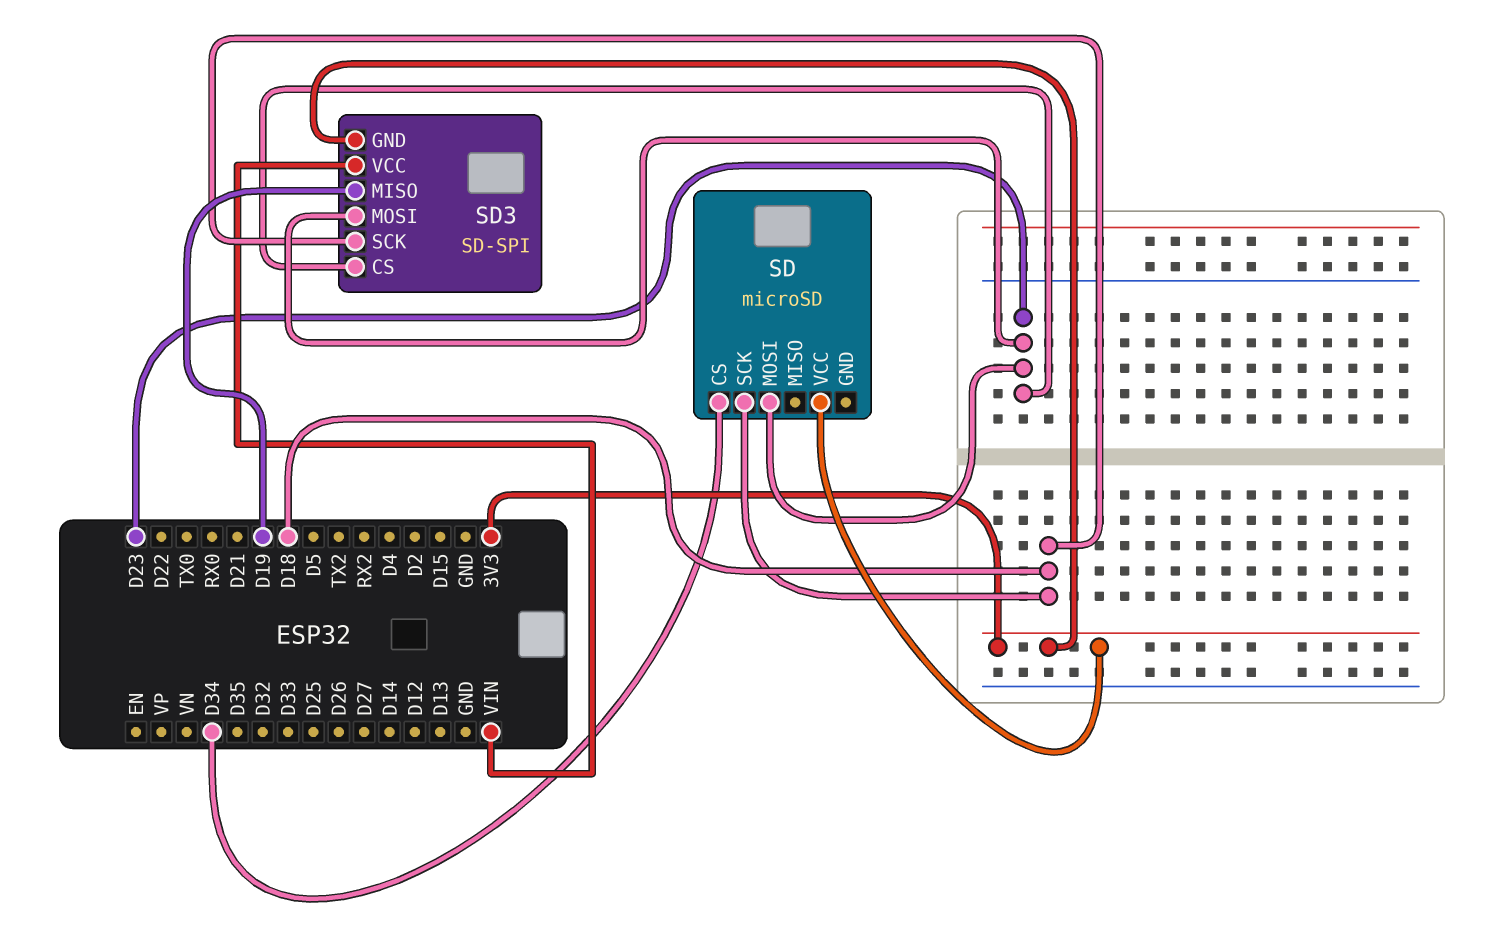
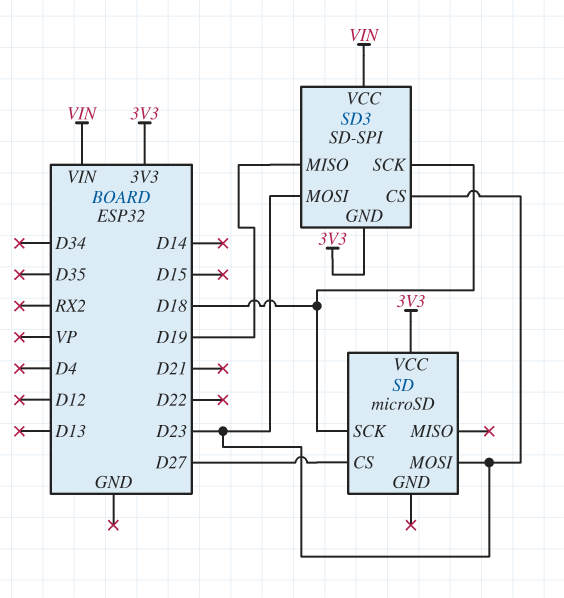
SD pin CS: D34 -> D27

